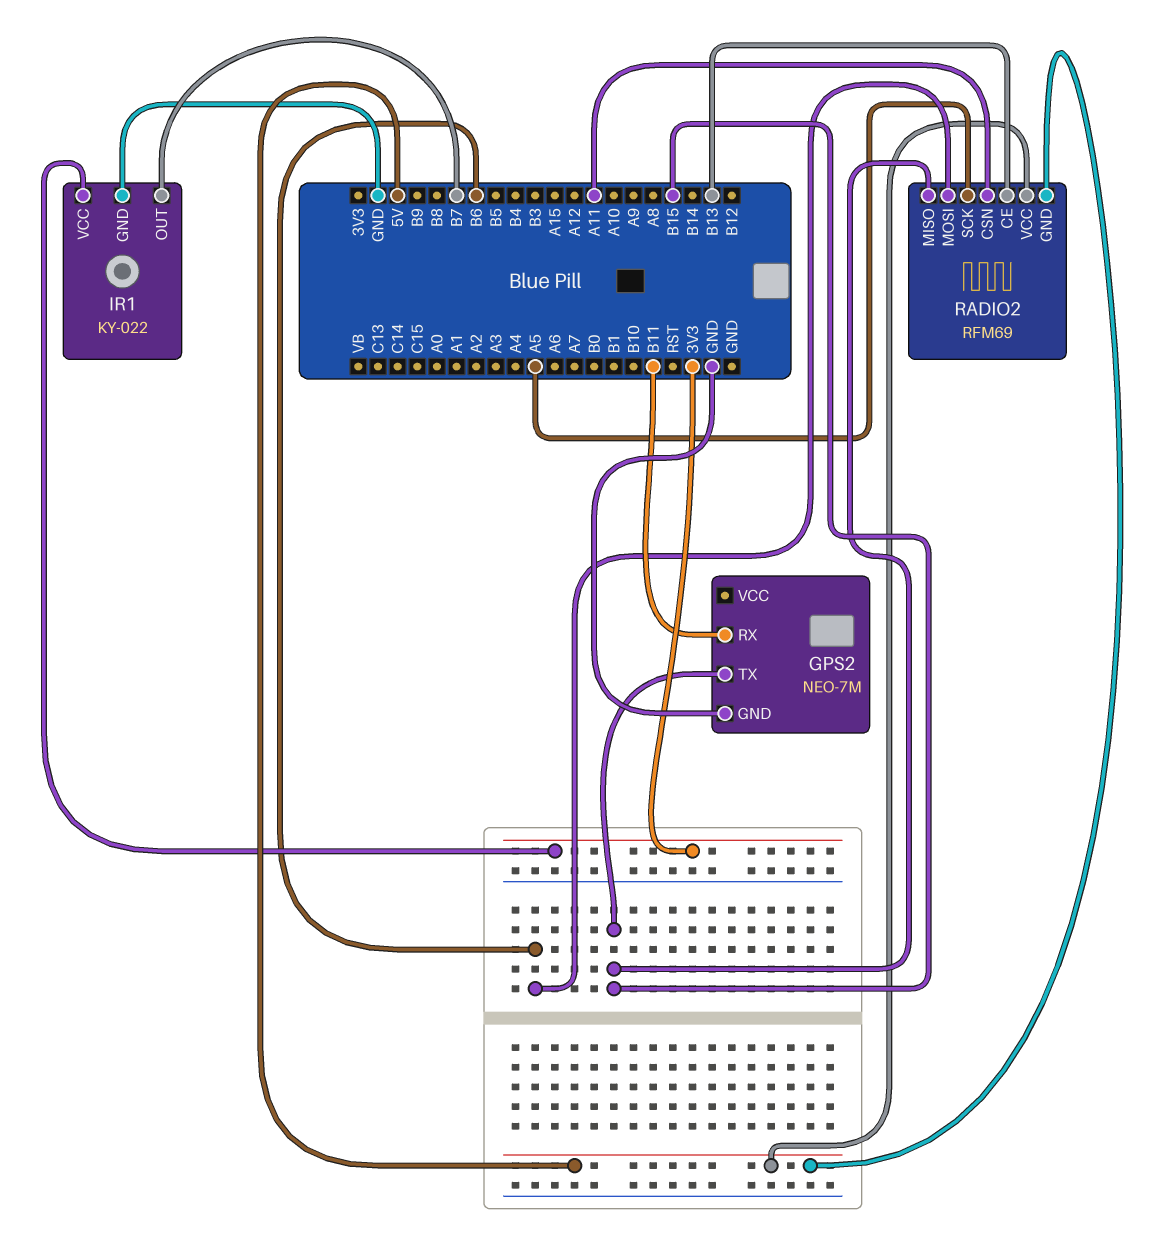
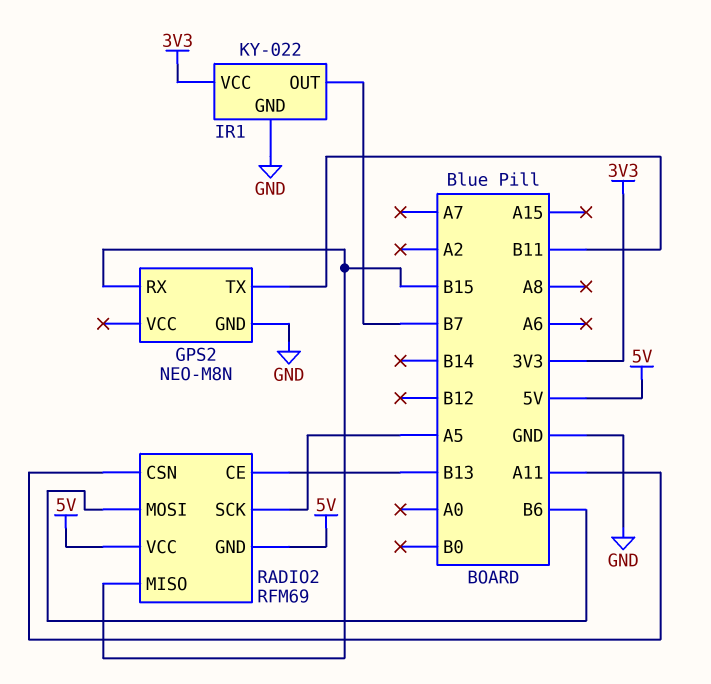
GPS2: NEO-7M -> NEO-M8N
GPS2 pin RX: B11 -> B15
GPS2 pin TX: B15 -> B11

